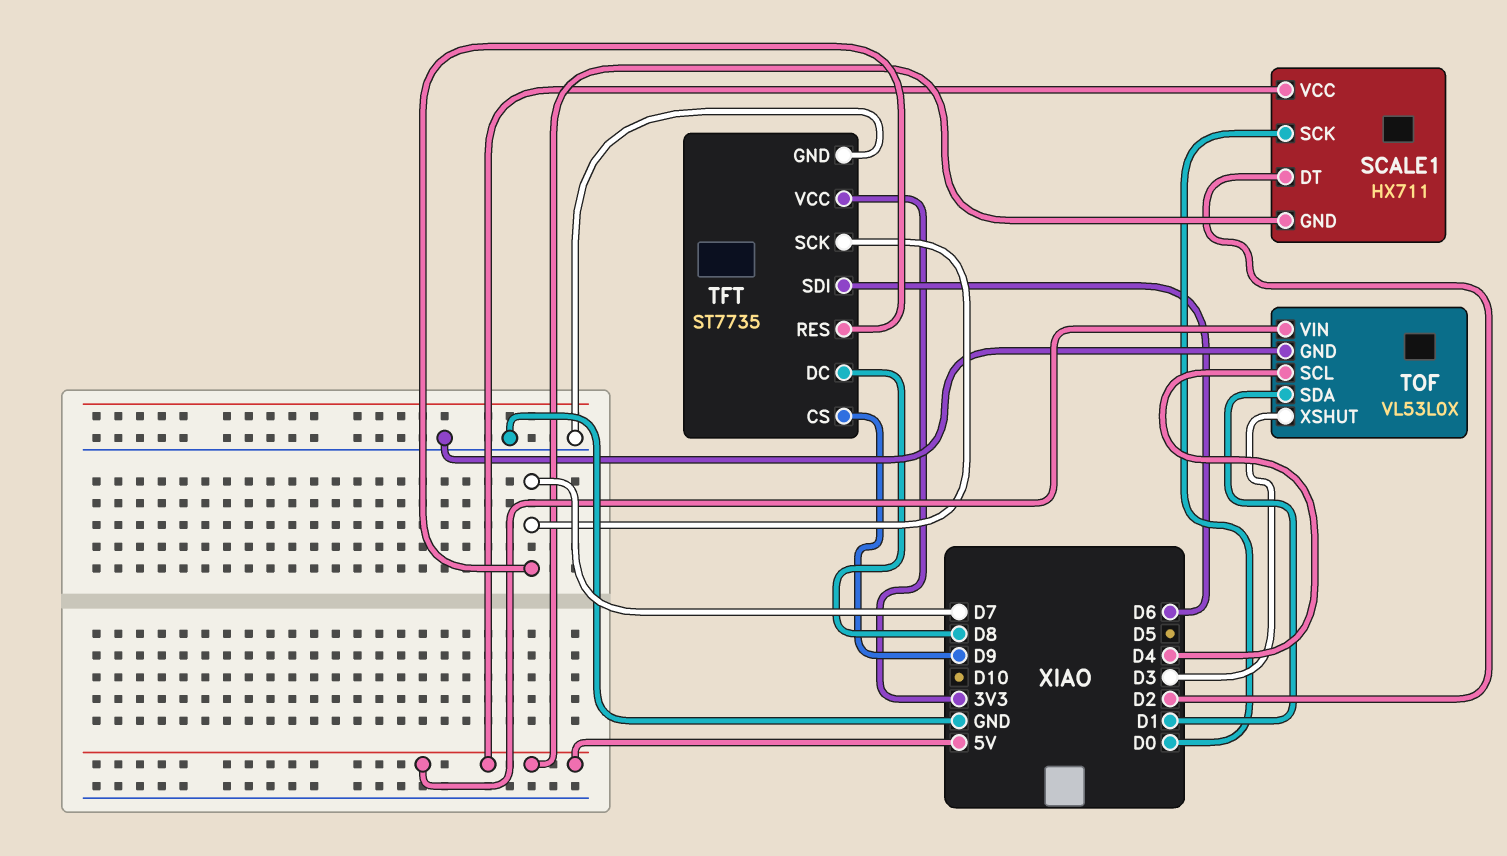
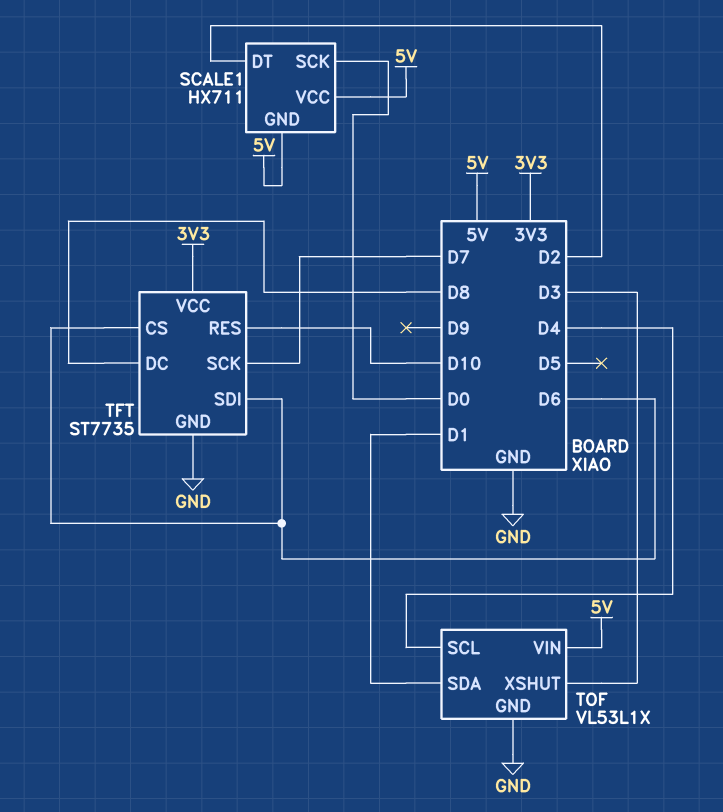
TFT pin CS: D9 -> D6
TFT pin RES: D7 -> D10
TOF: VL53L0X -> VL53L1X

